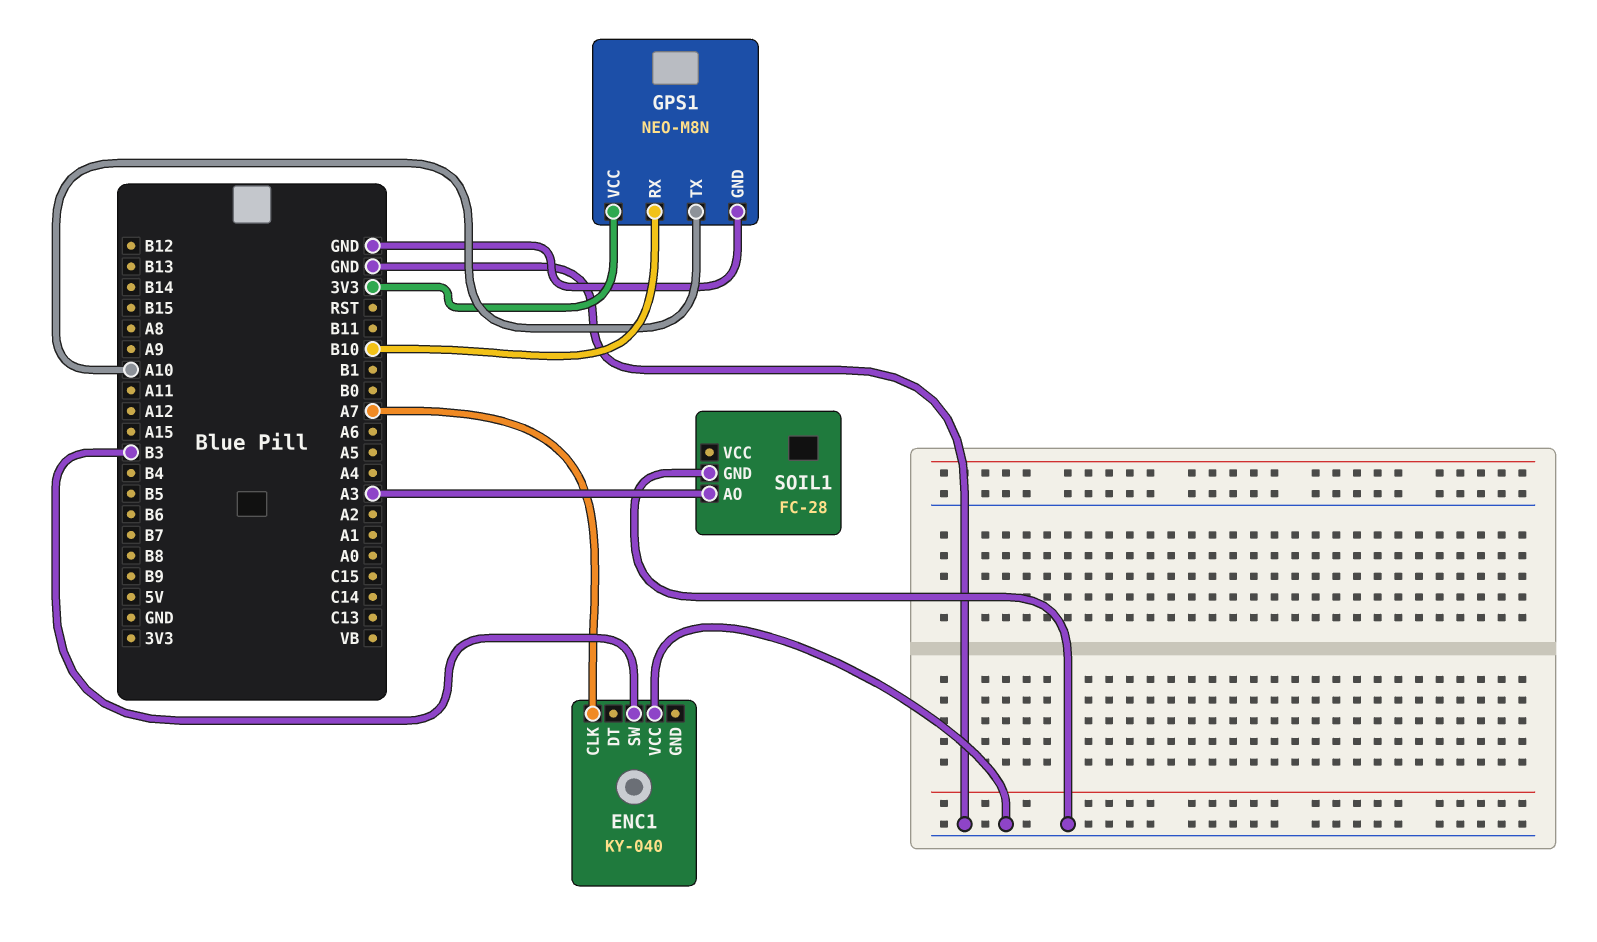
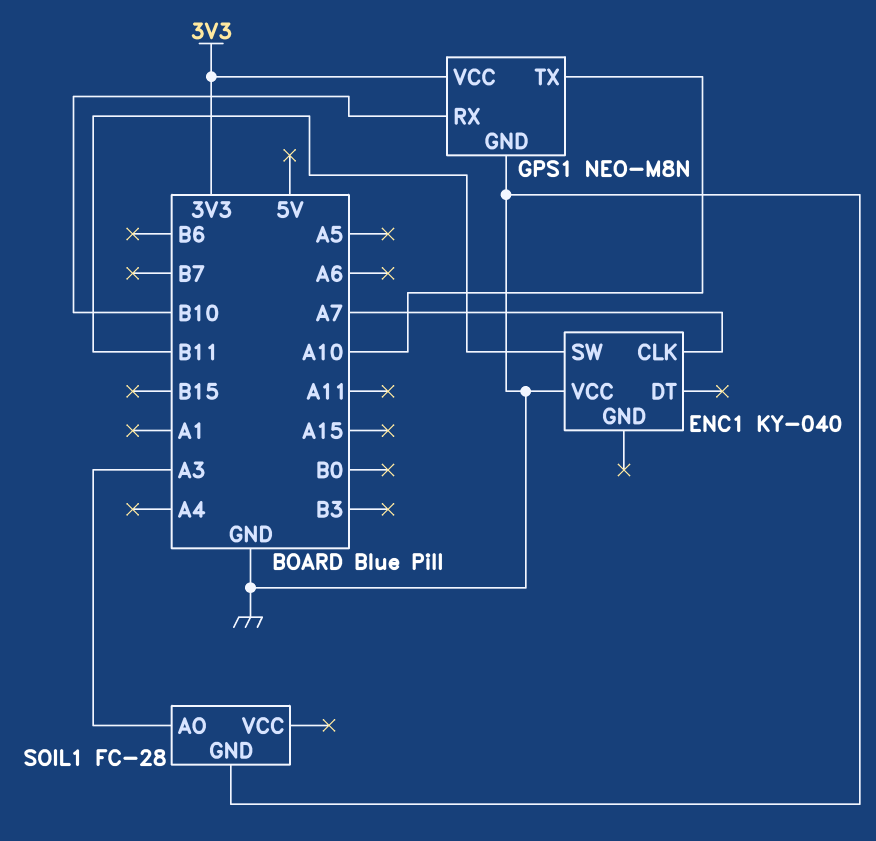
ENC1 pin SW: B3 -> B11

